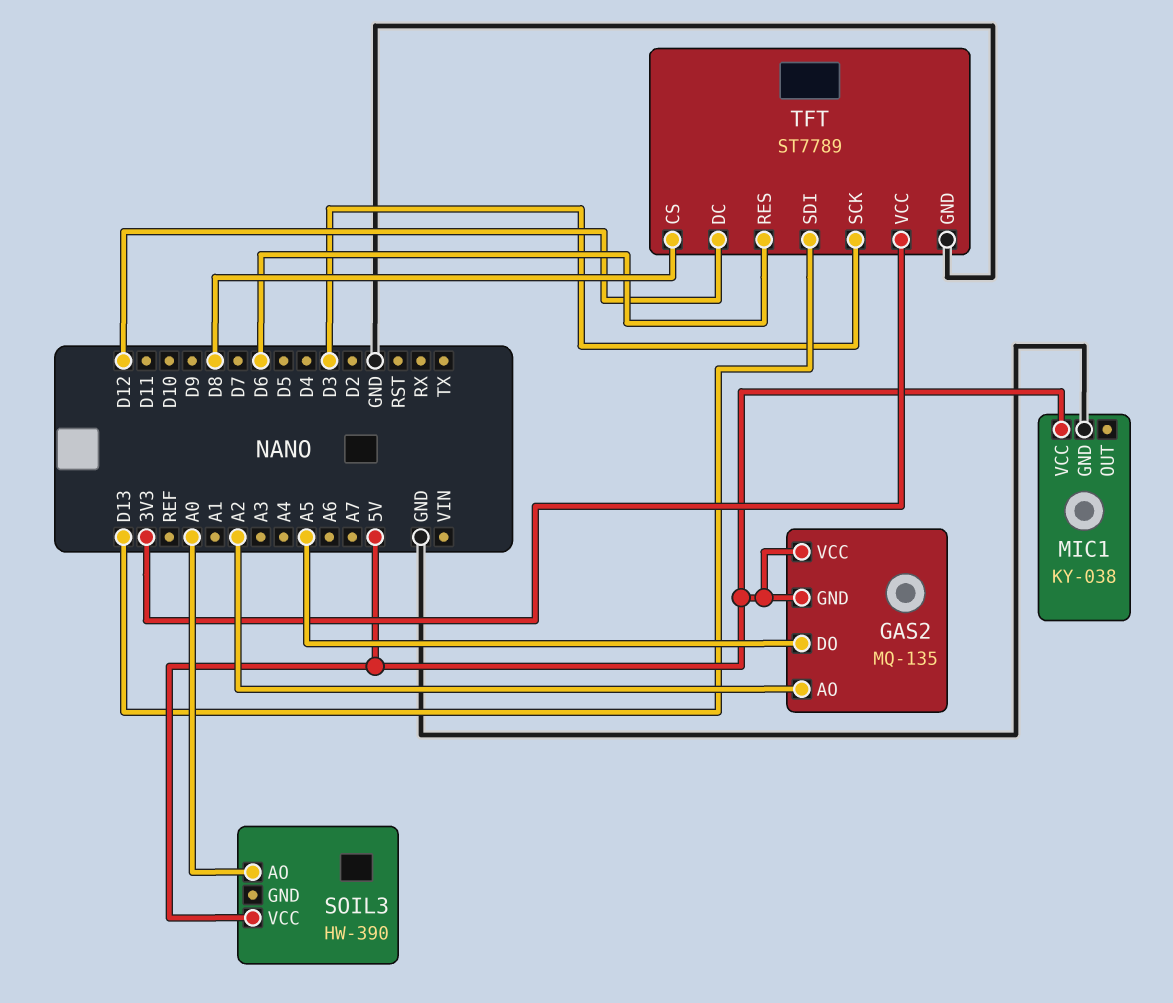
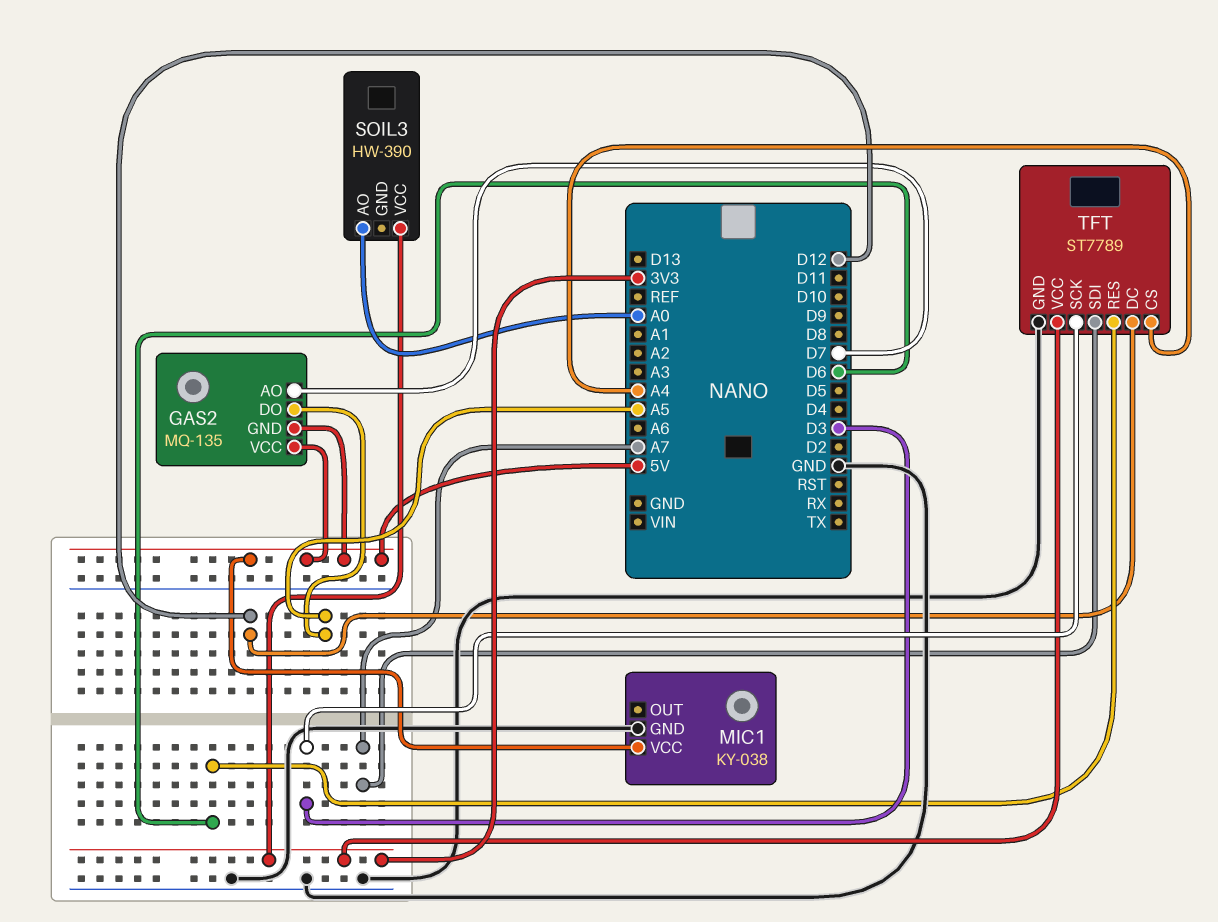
GAS2 pin AO: A2 -> D7
SOIL3 pin VCC: 5V -> 3V3
TFT pin CS: D8 -> A4
TFT pin SDI: D13 -> A7

